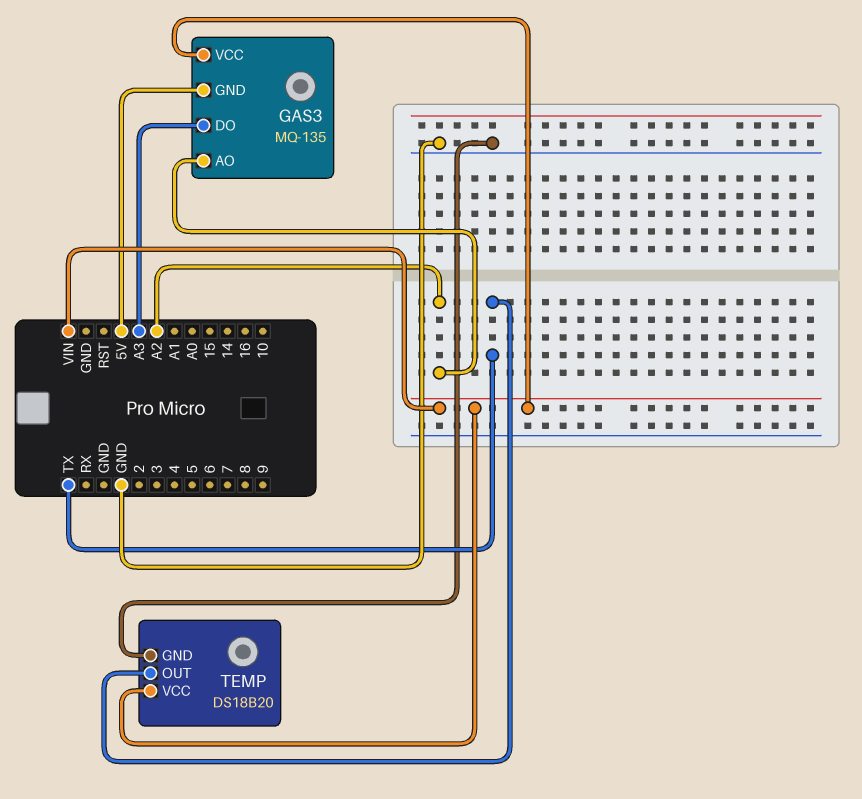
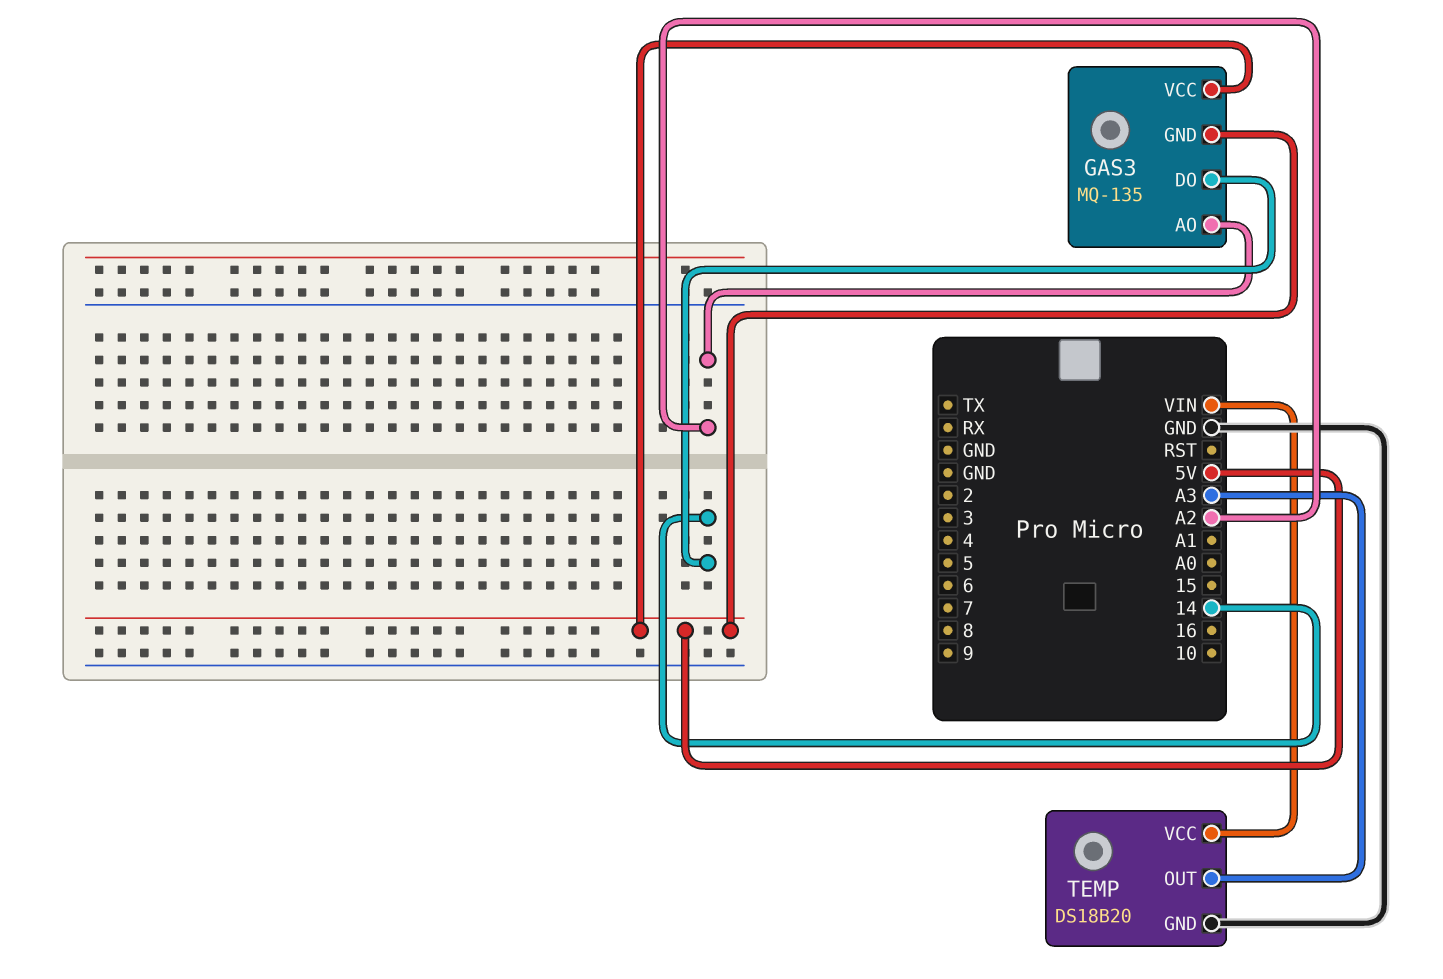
GAS3 pin DO: A3 -> 14
GAS3 pin VCC: VIN -> 5V
TEMP pin OUT: TX -> A3

